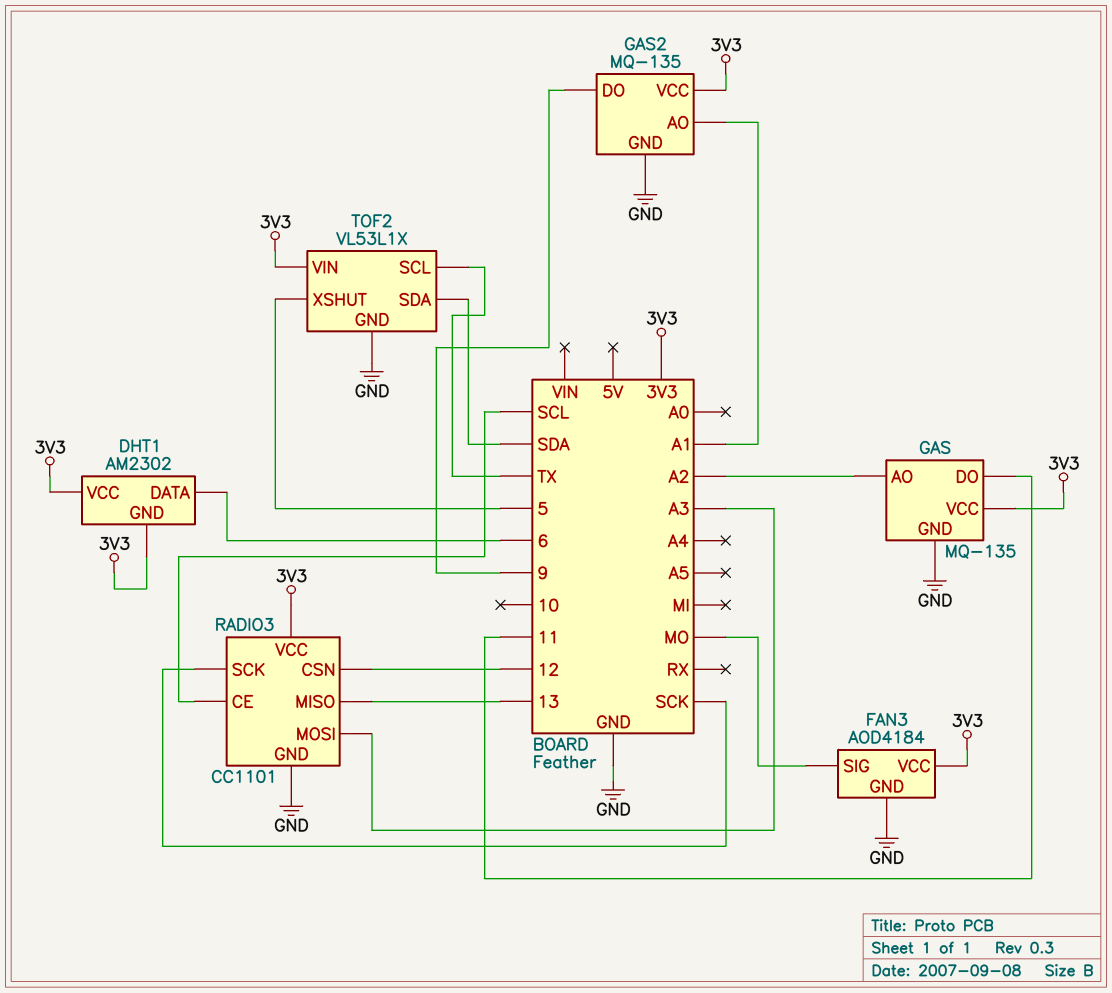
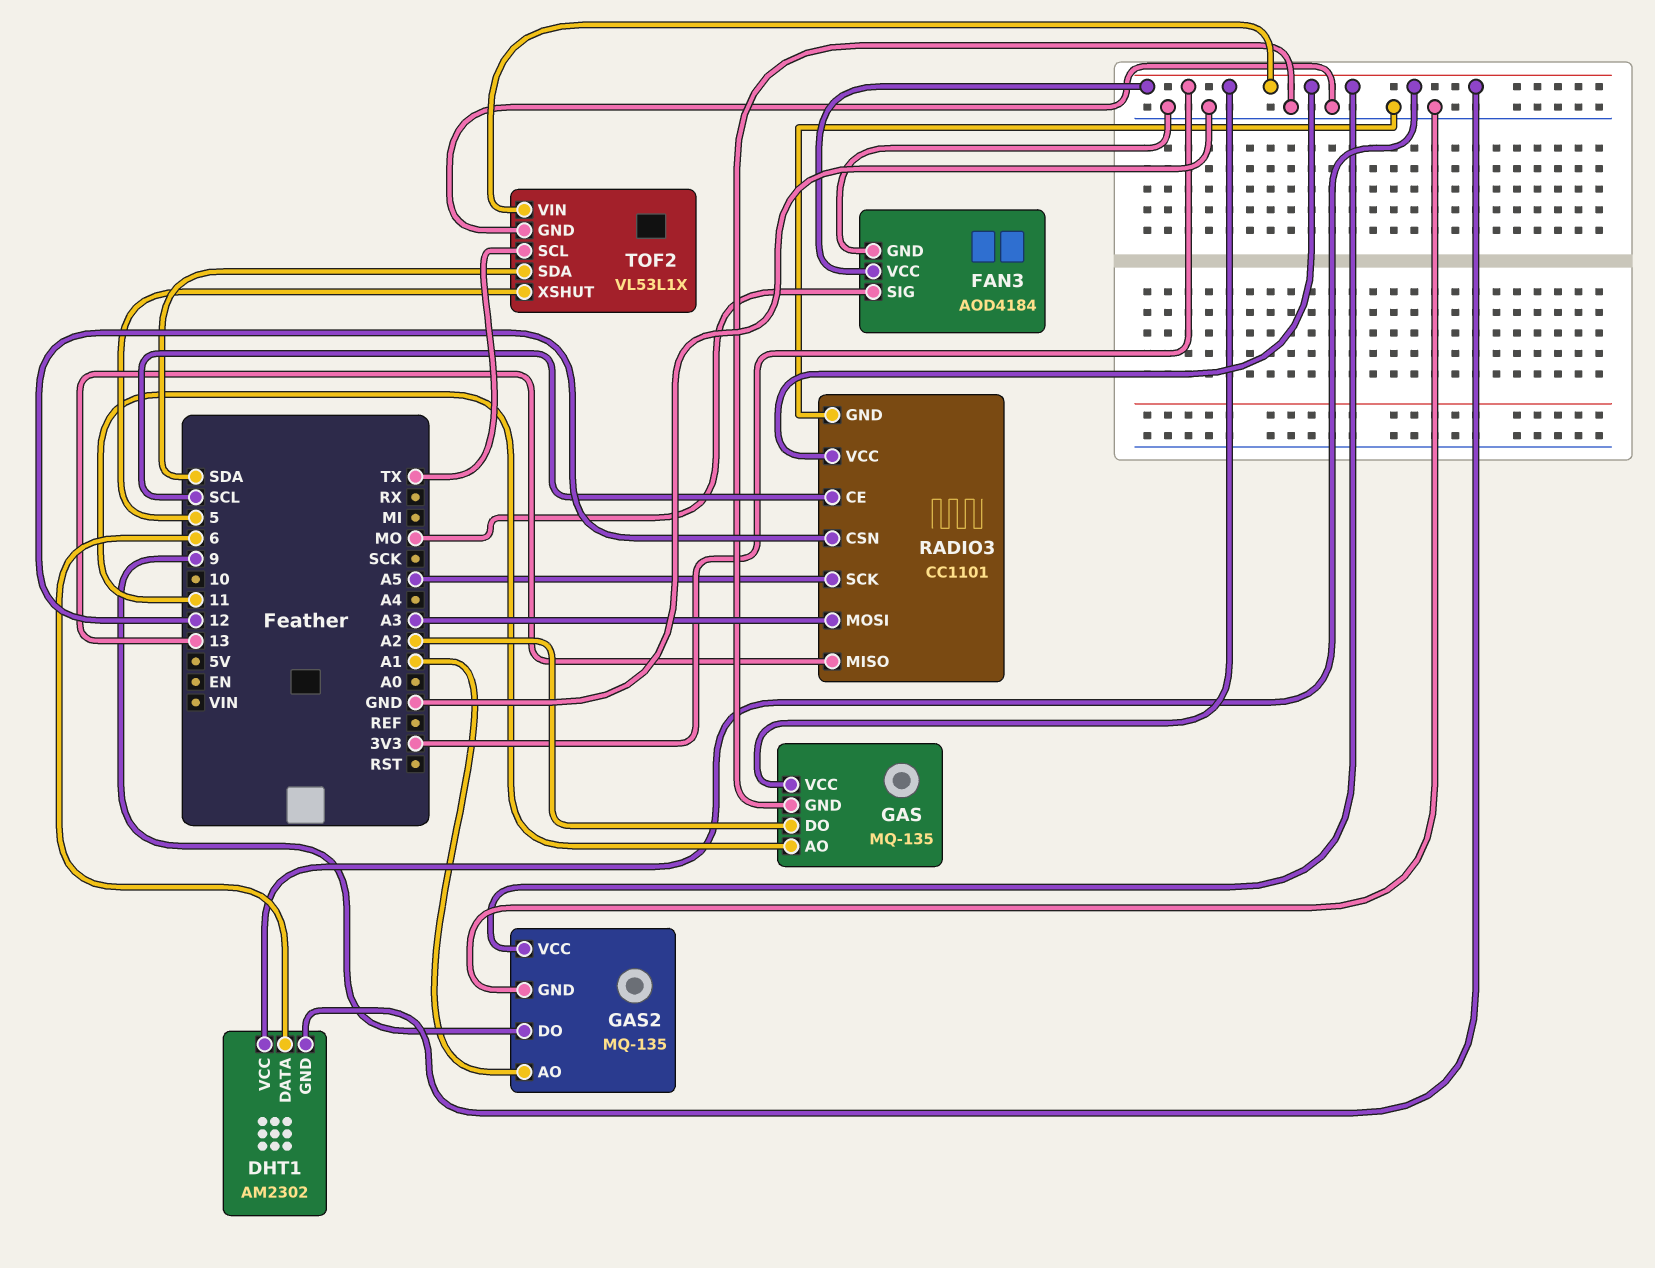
GAS pin AO: A2 -> 11
GAS pin DO: 11 -> A2
RADIO3 pin SCK: SCK -> A5

